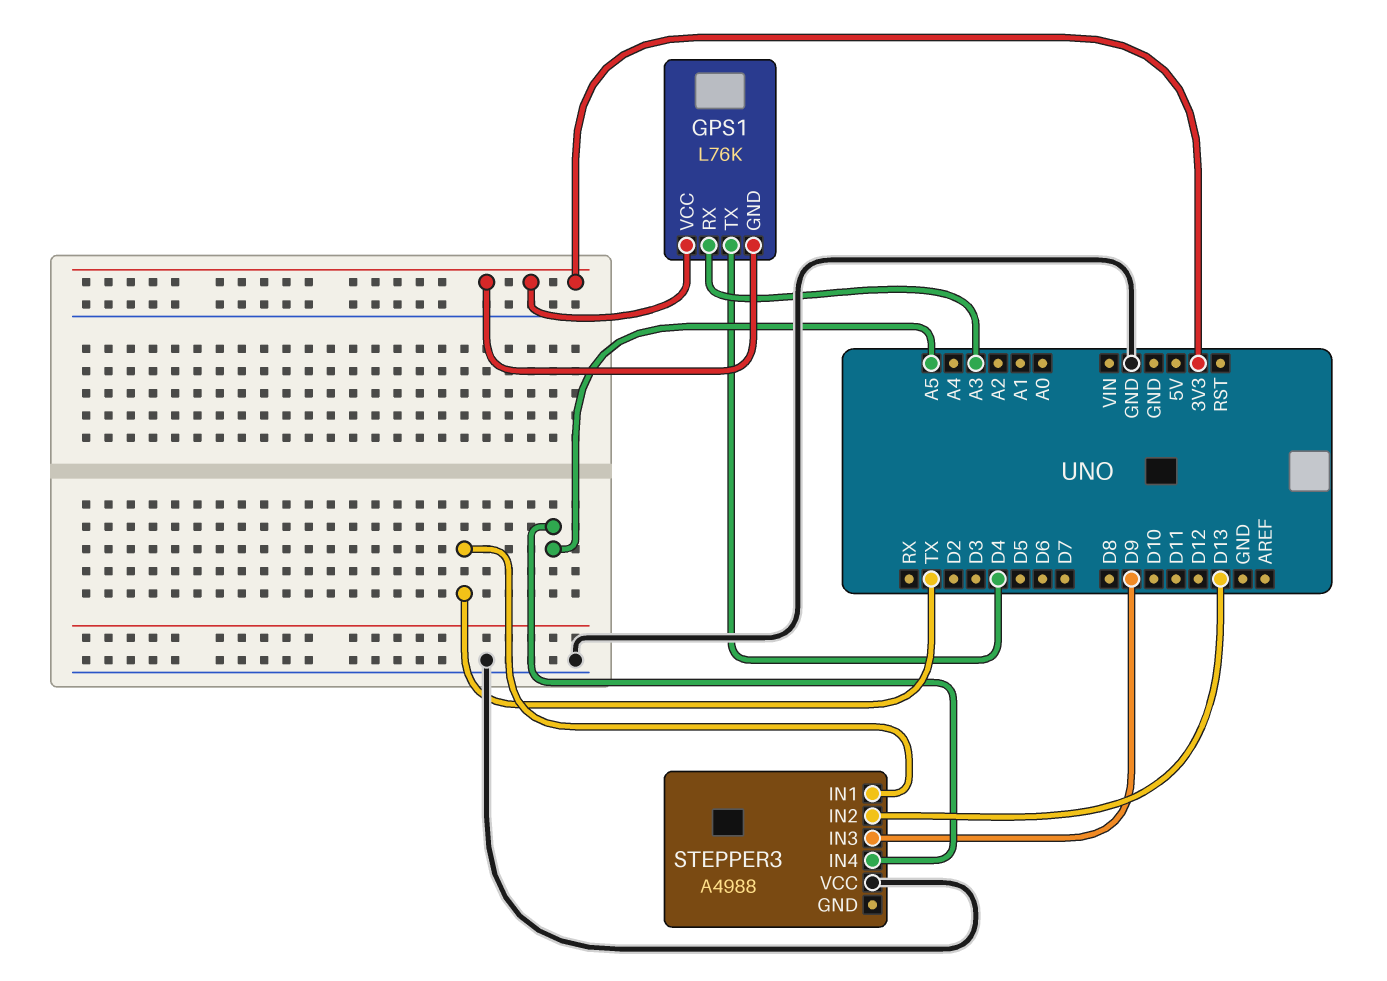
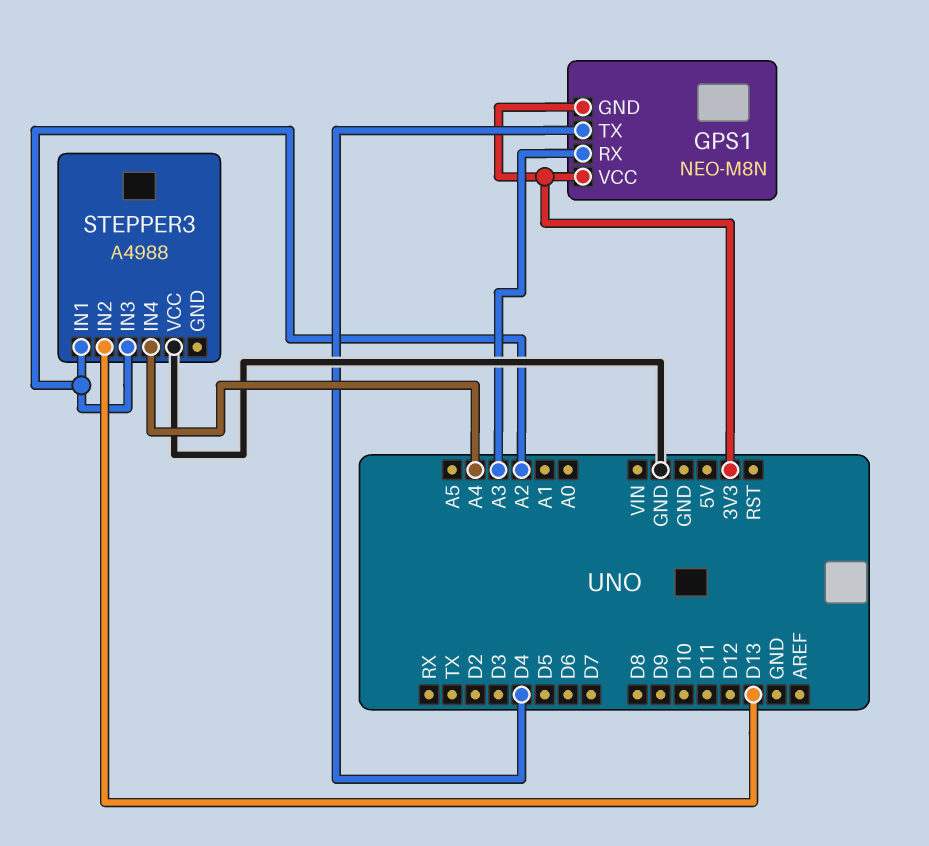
GPS1: L76K -> NEO-M8N
STEPPER3 pin IN1: TX -> A2
STEPPER3 pin IN3: D9 -> A2
STEPPER3 pin IN4: A5 -> A4

